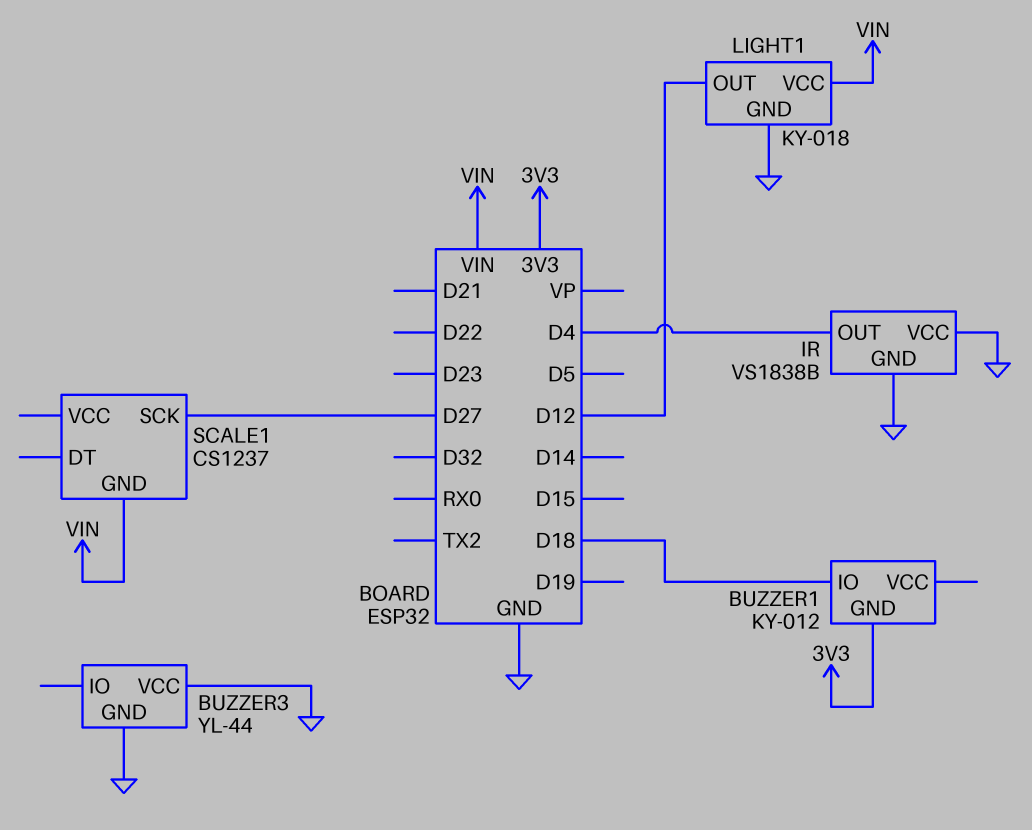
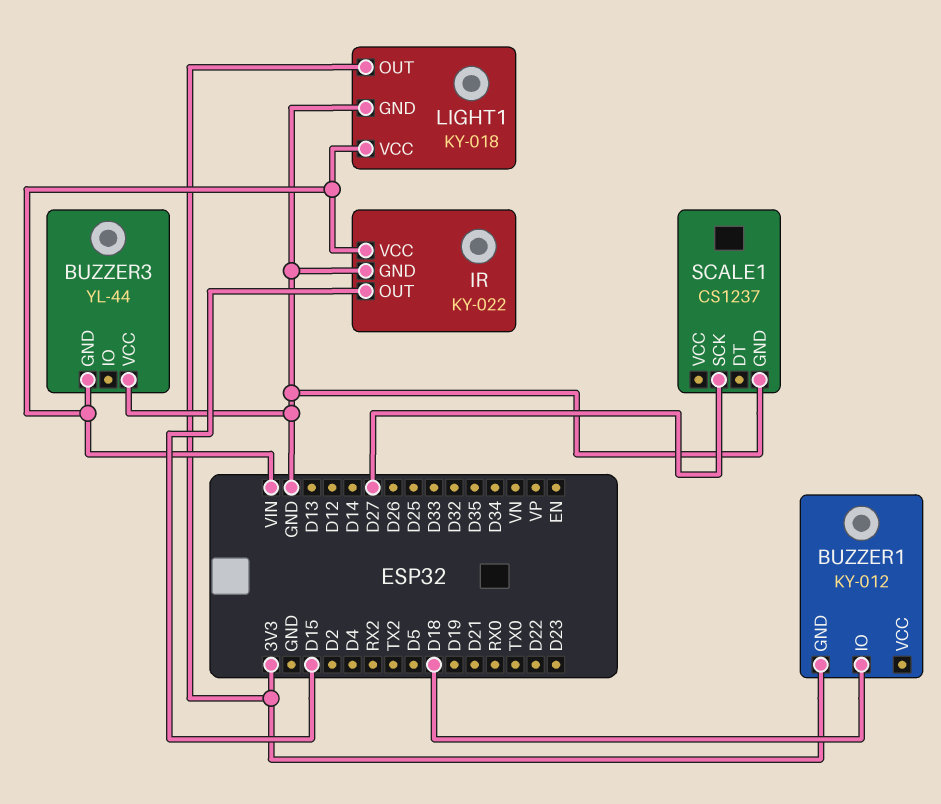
BUZZER3 pin GND: GND -> VIN
IR: VS1838B -> KY-022
IR pin OUT: D4 -> D15
IR pin VCC: GND -> VIN
LIGHT1 pin OUT: D12 -> 3V3
SCALE1 pin GND: VIN -> GND

